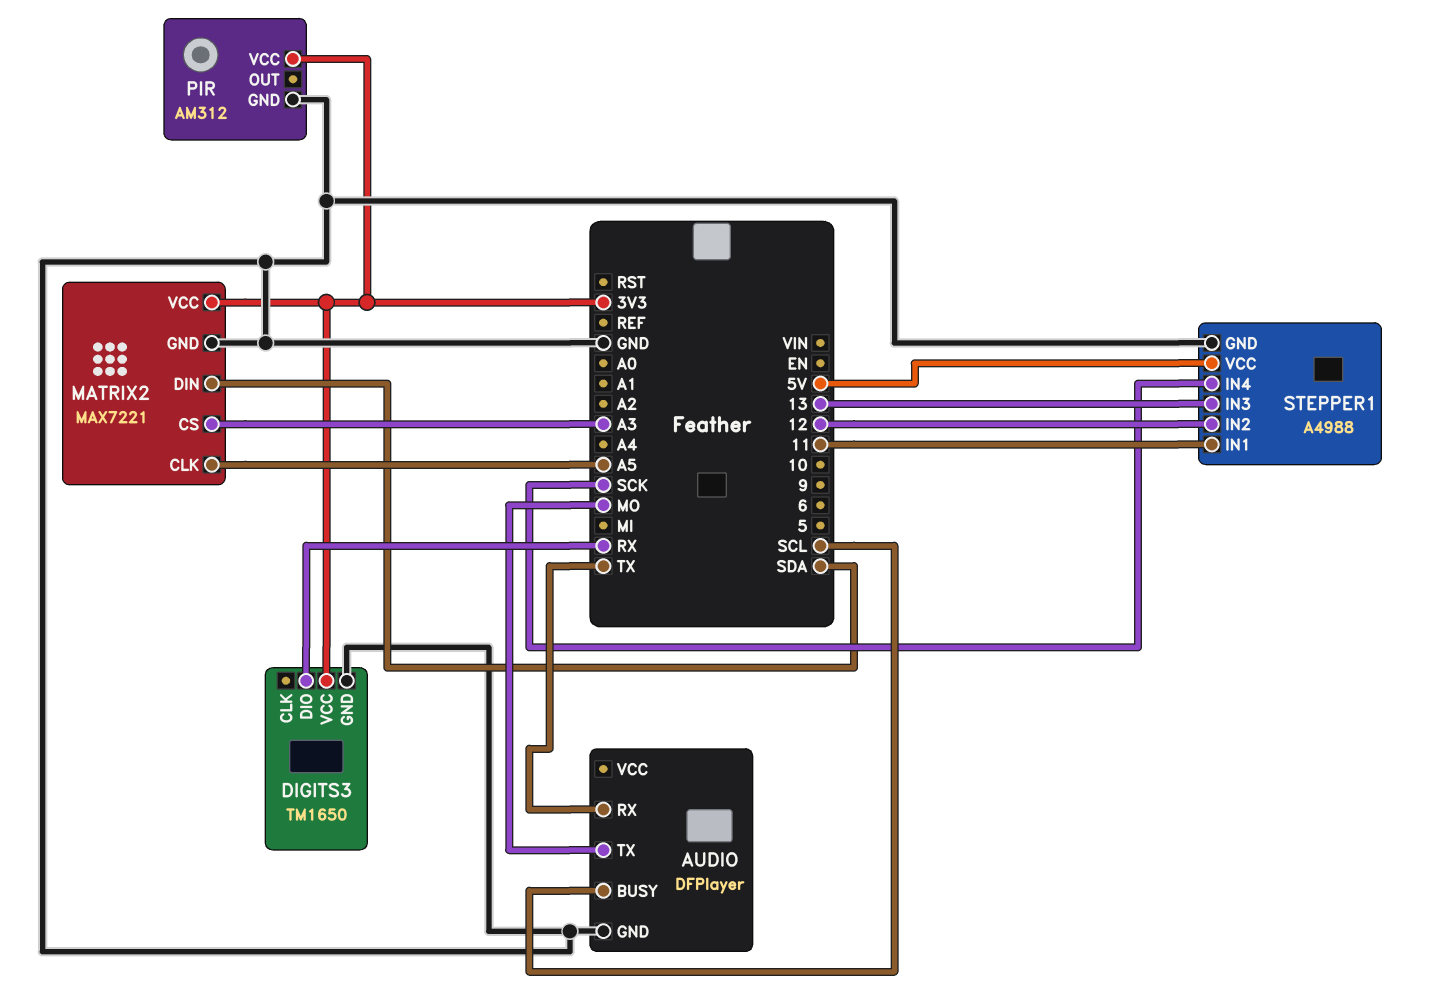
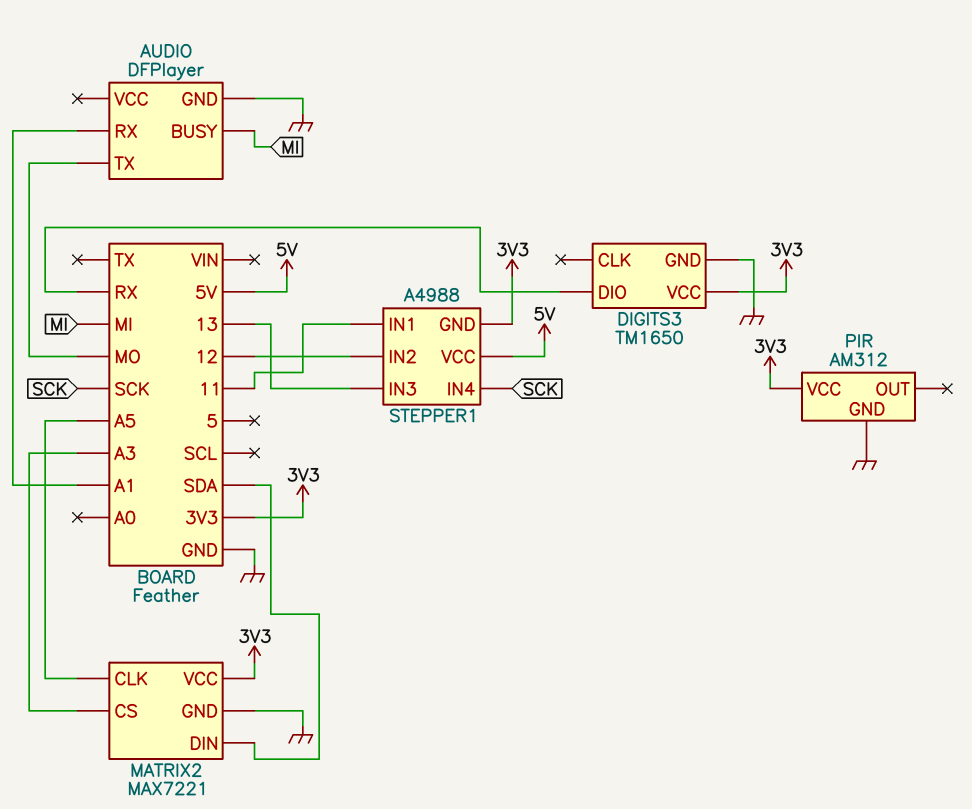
AUDIO pin BUSY: SCL -> MI
AUDIO pin RX: TX -> A1
STEPPER1 pin GND: GND -> 3V3

